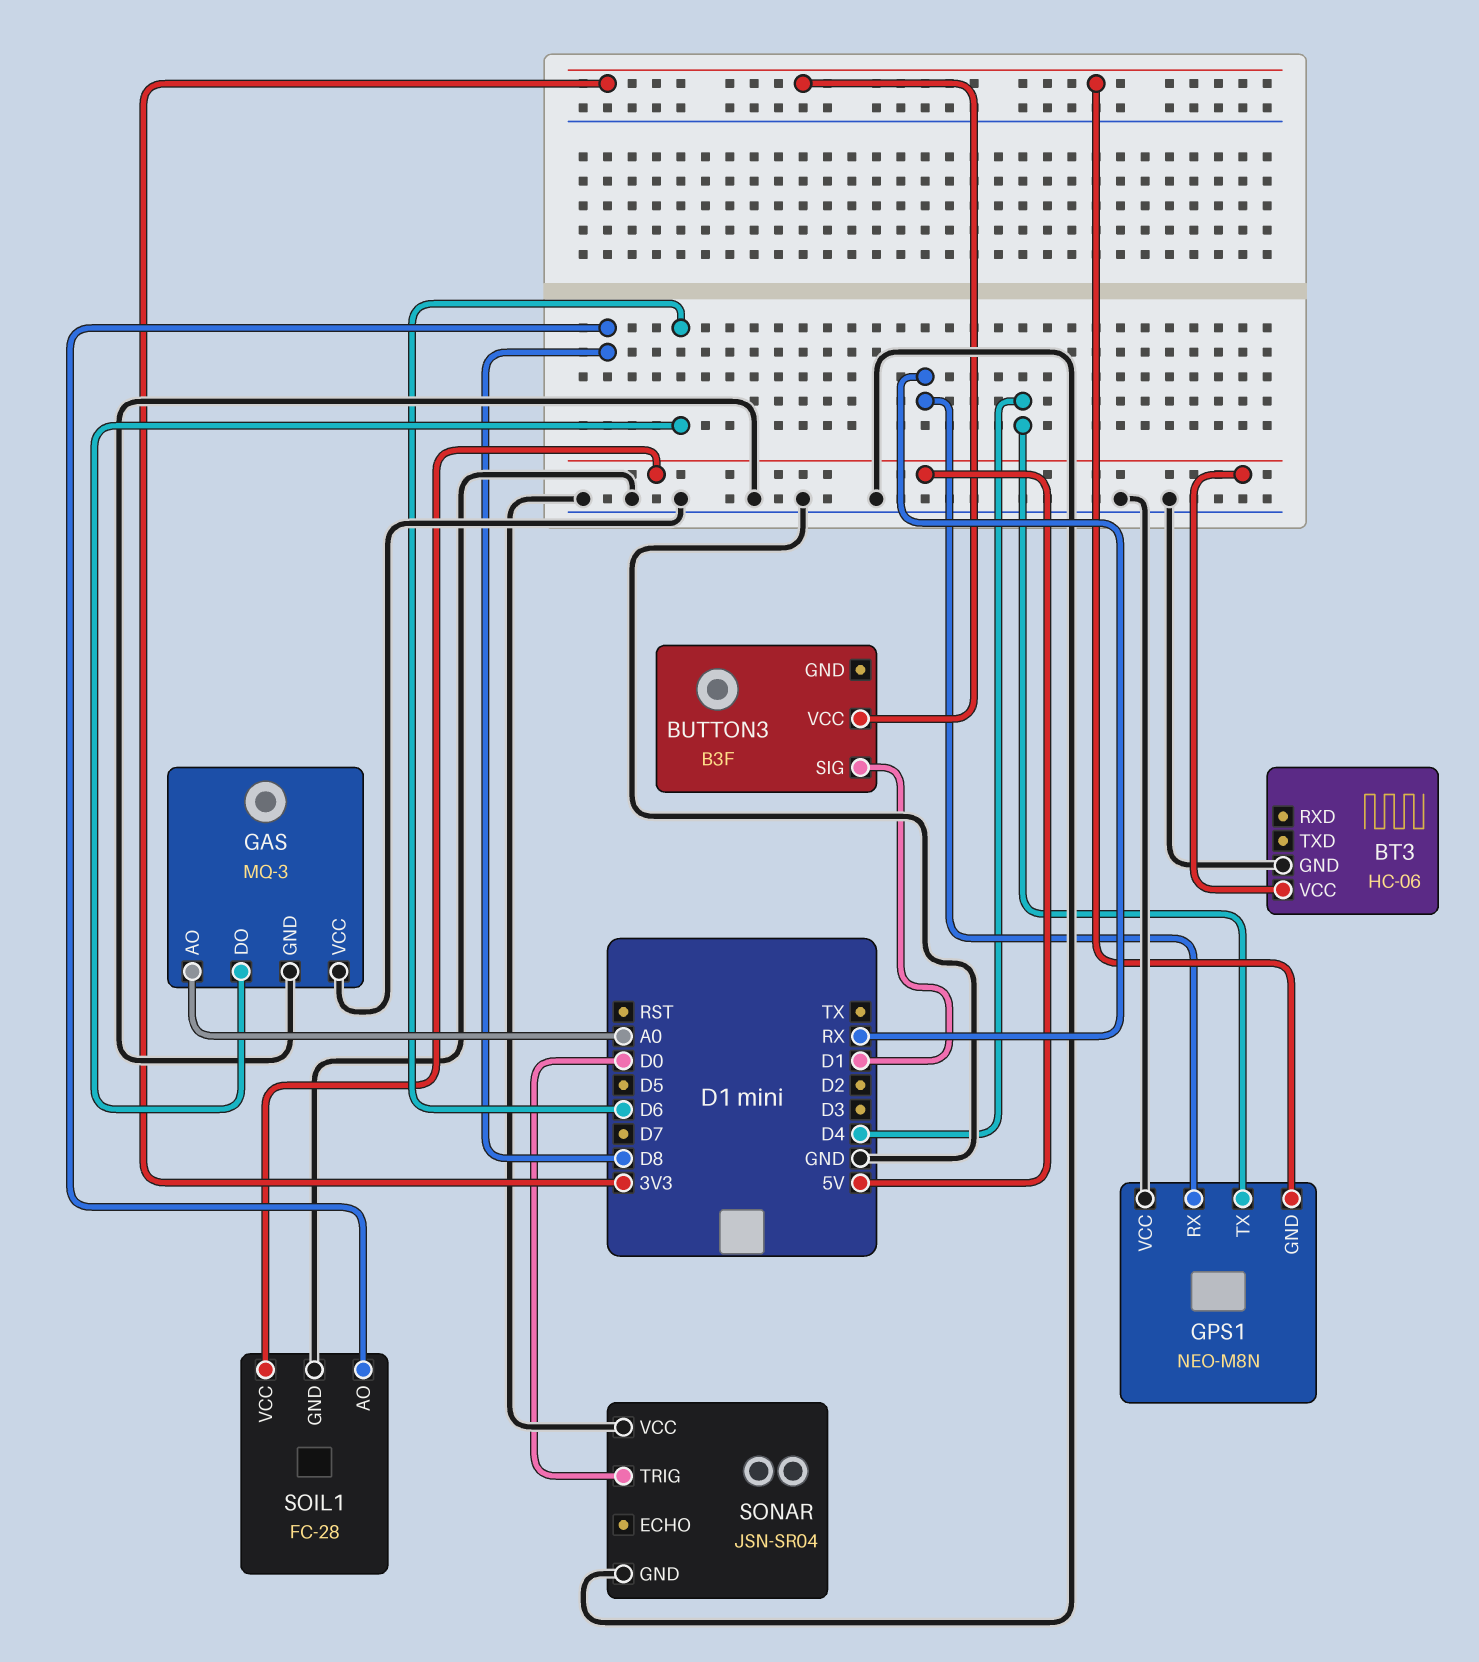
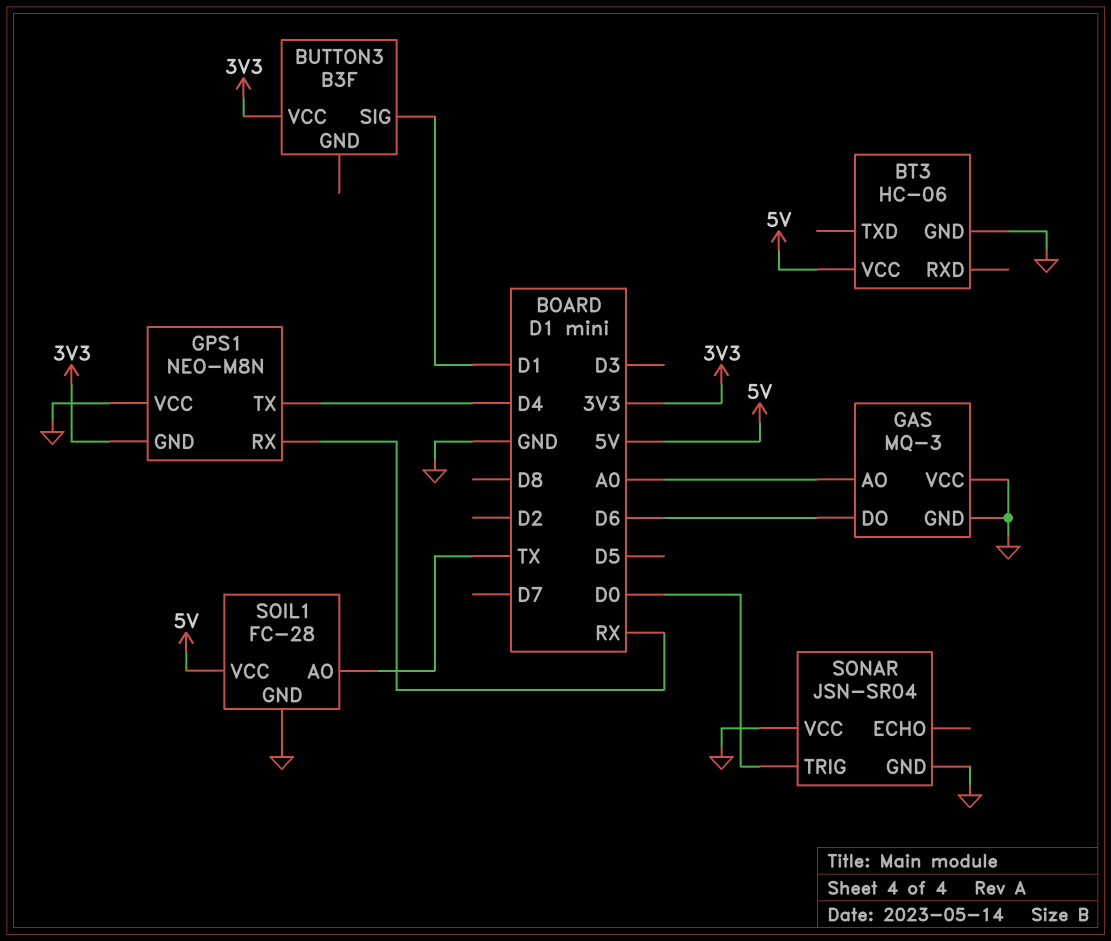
SOIL1 pin AO: D8 -> TX

